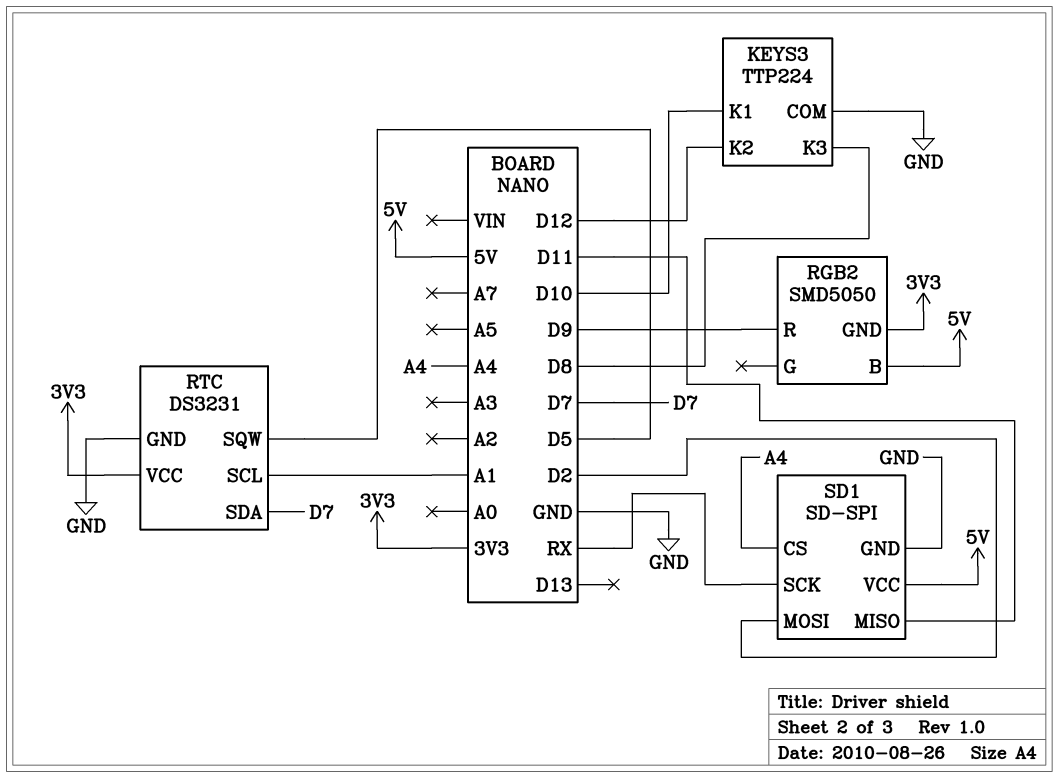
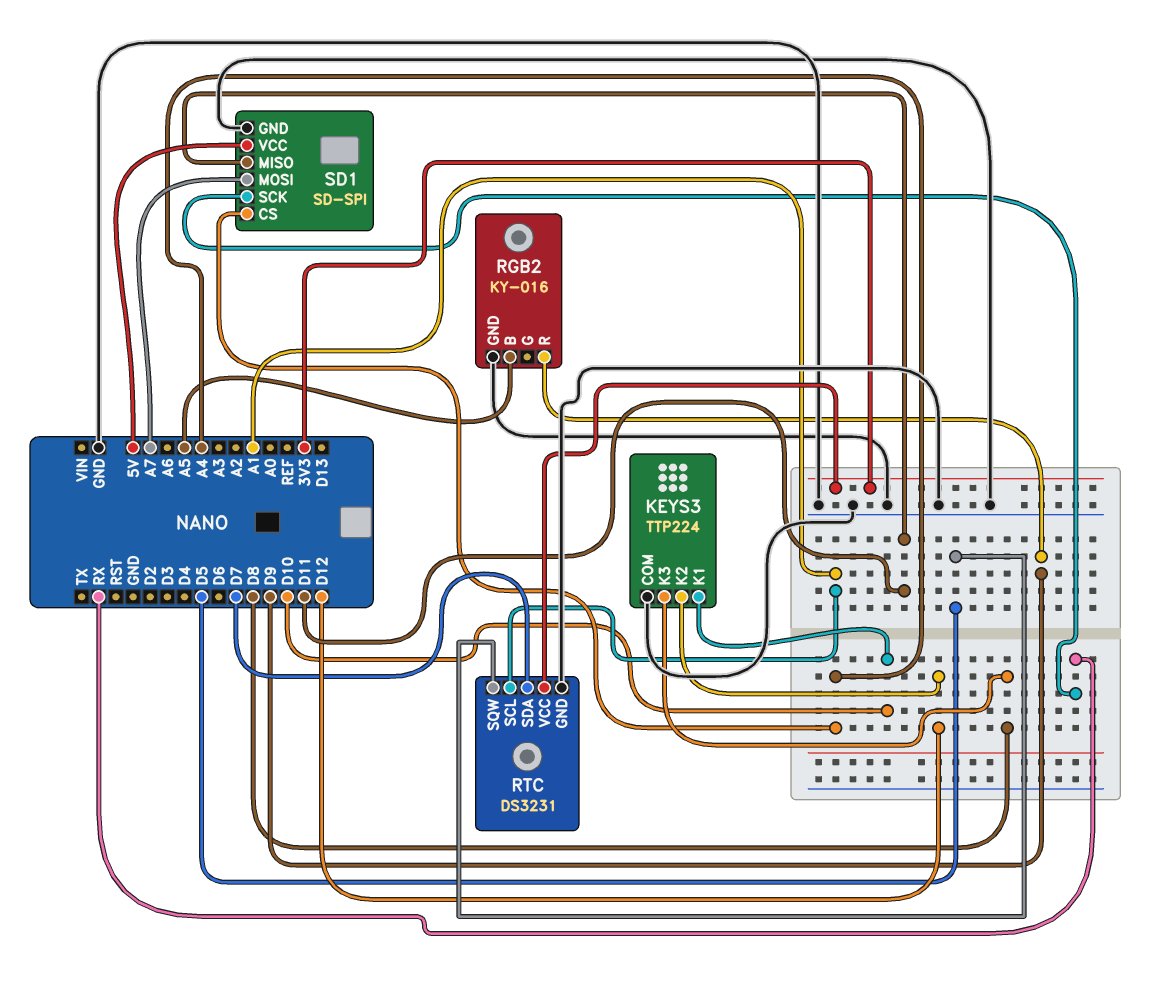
RGB2: SMD5050 -> KY-016
RGB2 pin B: 5V -> A5
RGB2 pin GND: 3V3 -> GND
SD1 pin MOSI: D2 -> A7

